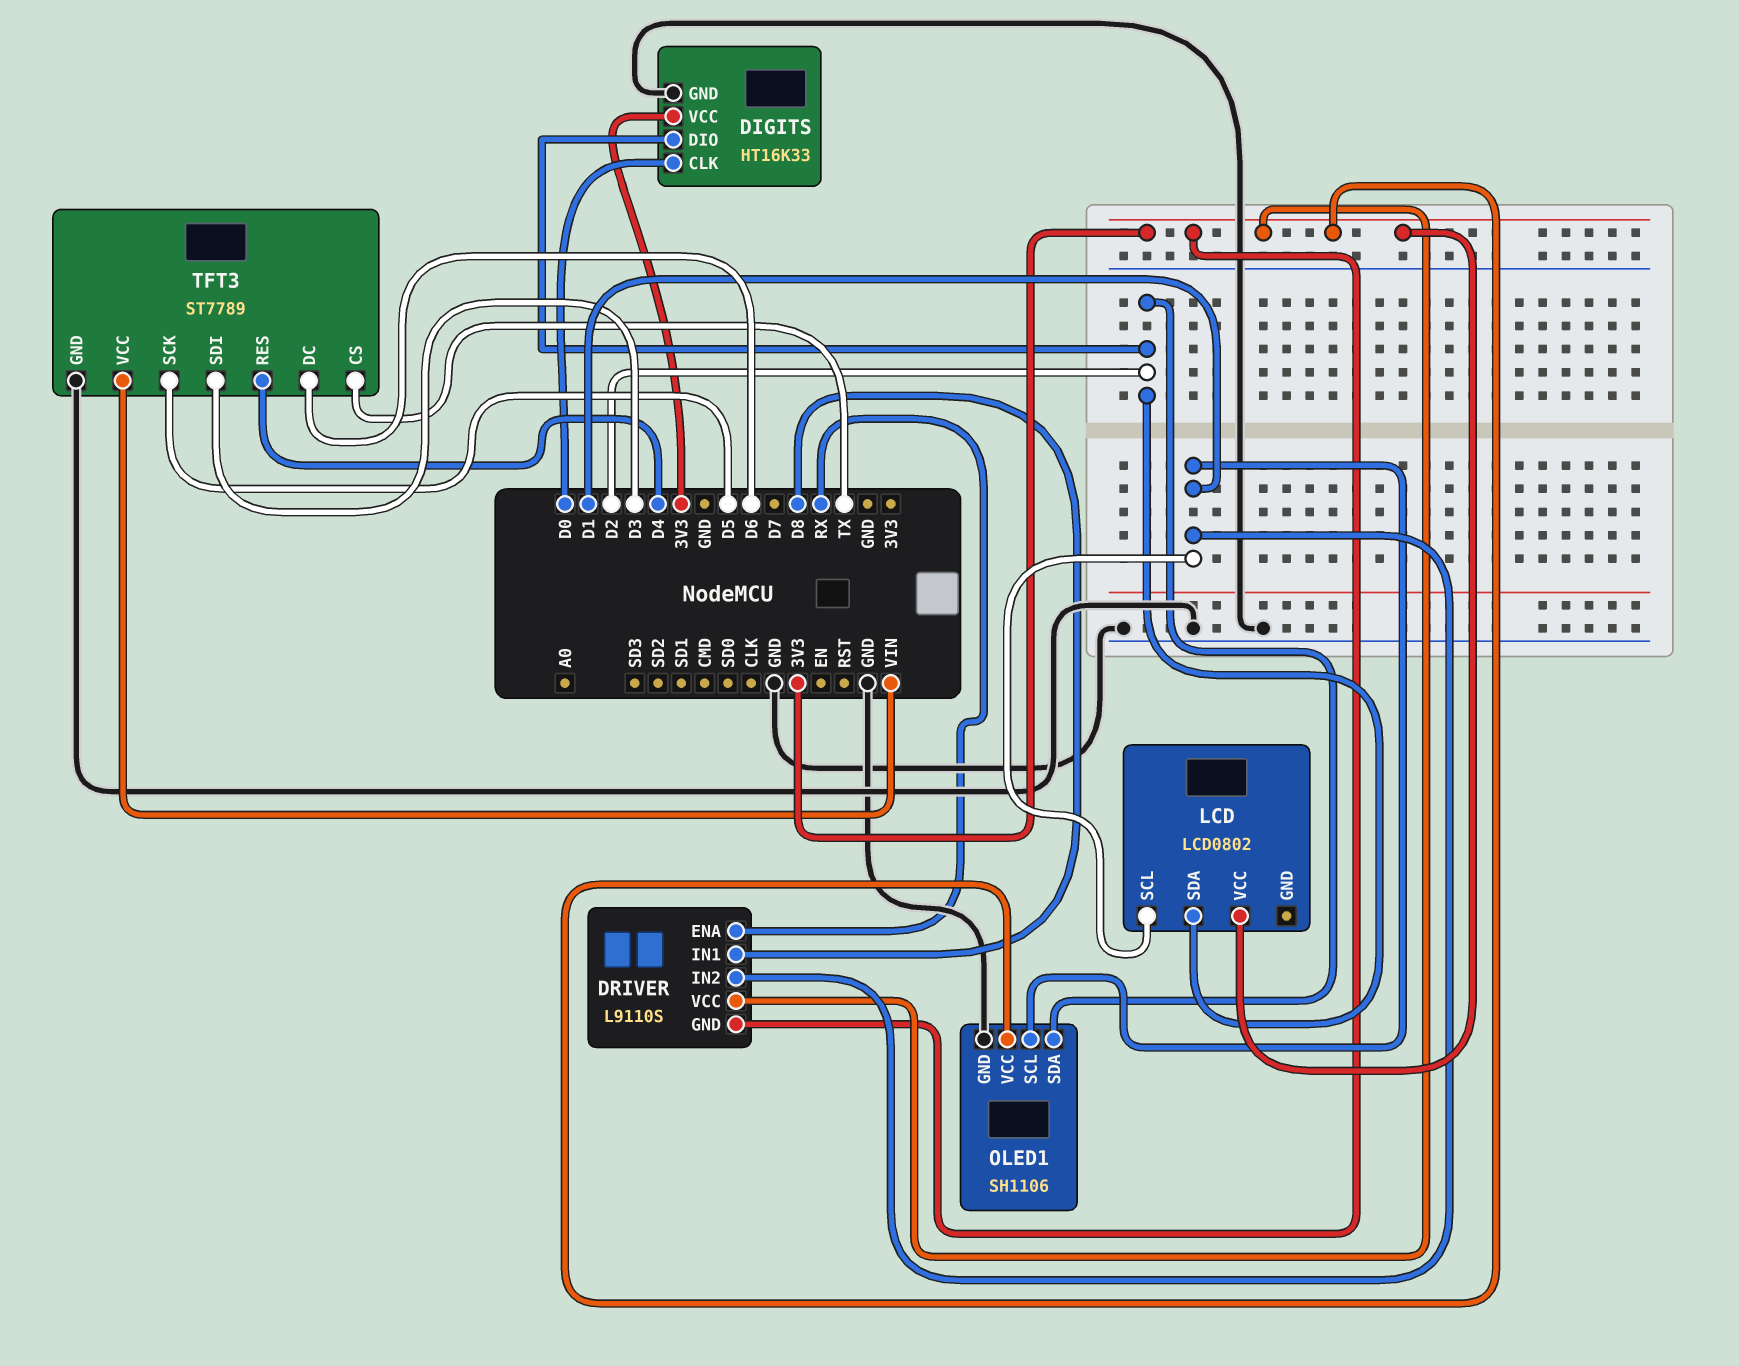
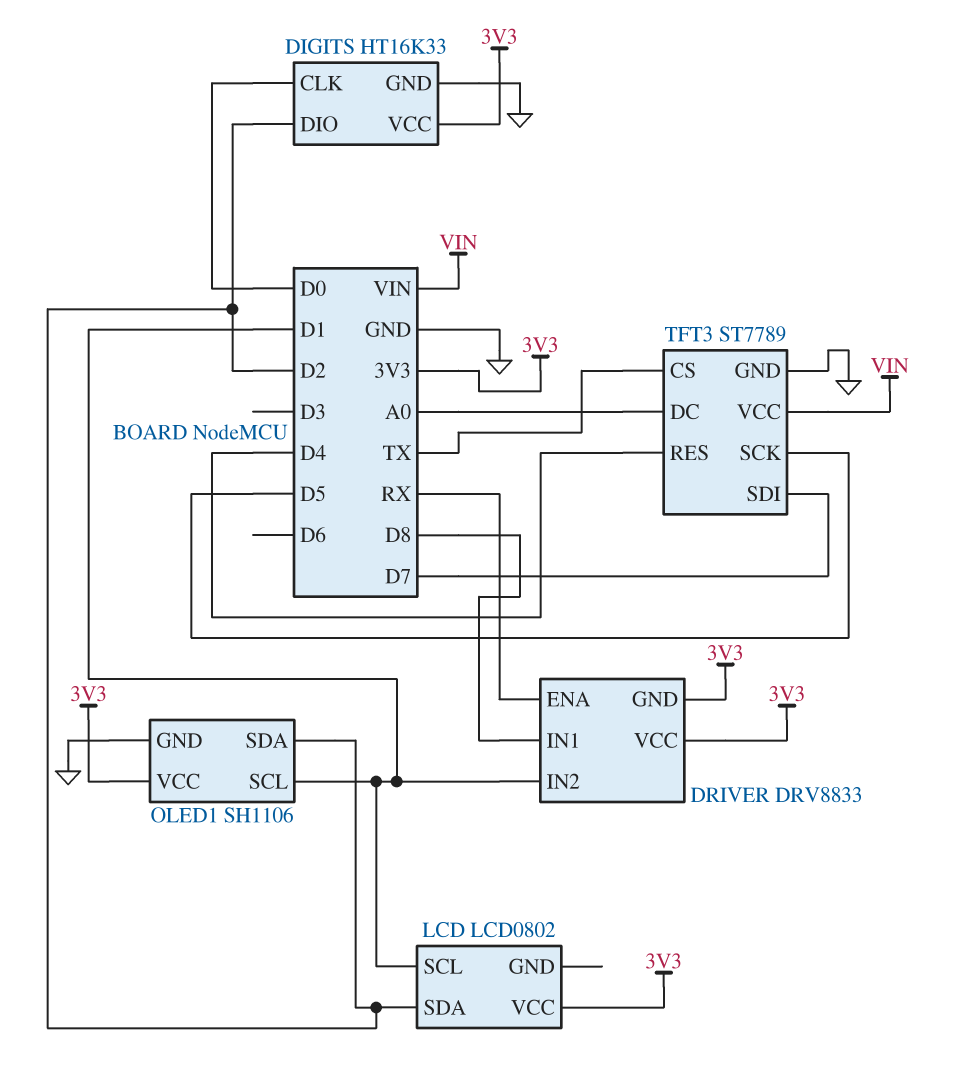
DRIVER: L9110S -> DRV8833
TFT3 pin DC: D6 -> A0
TFT3 pin SDI: D3 -> D7

